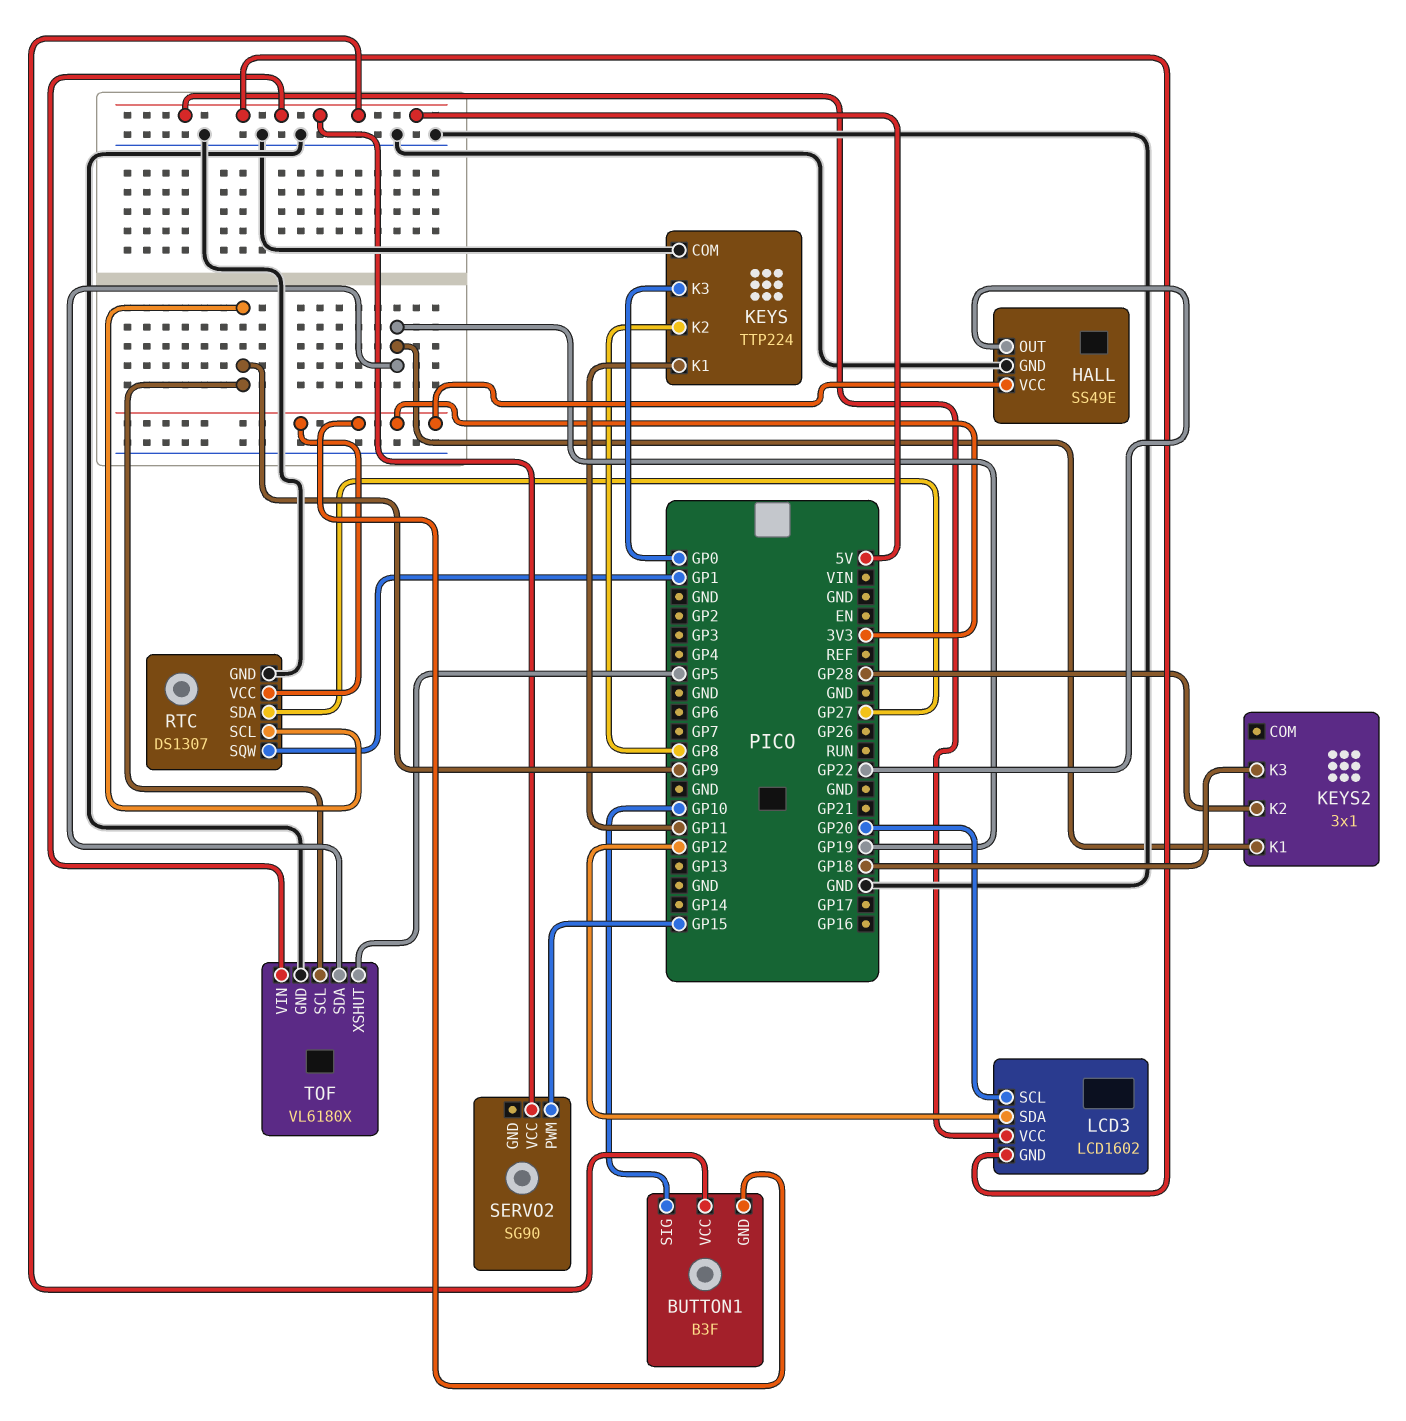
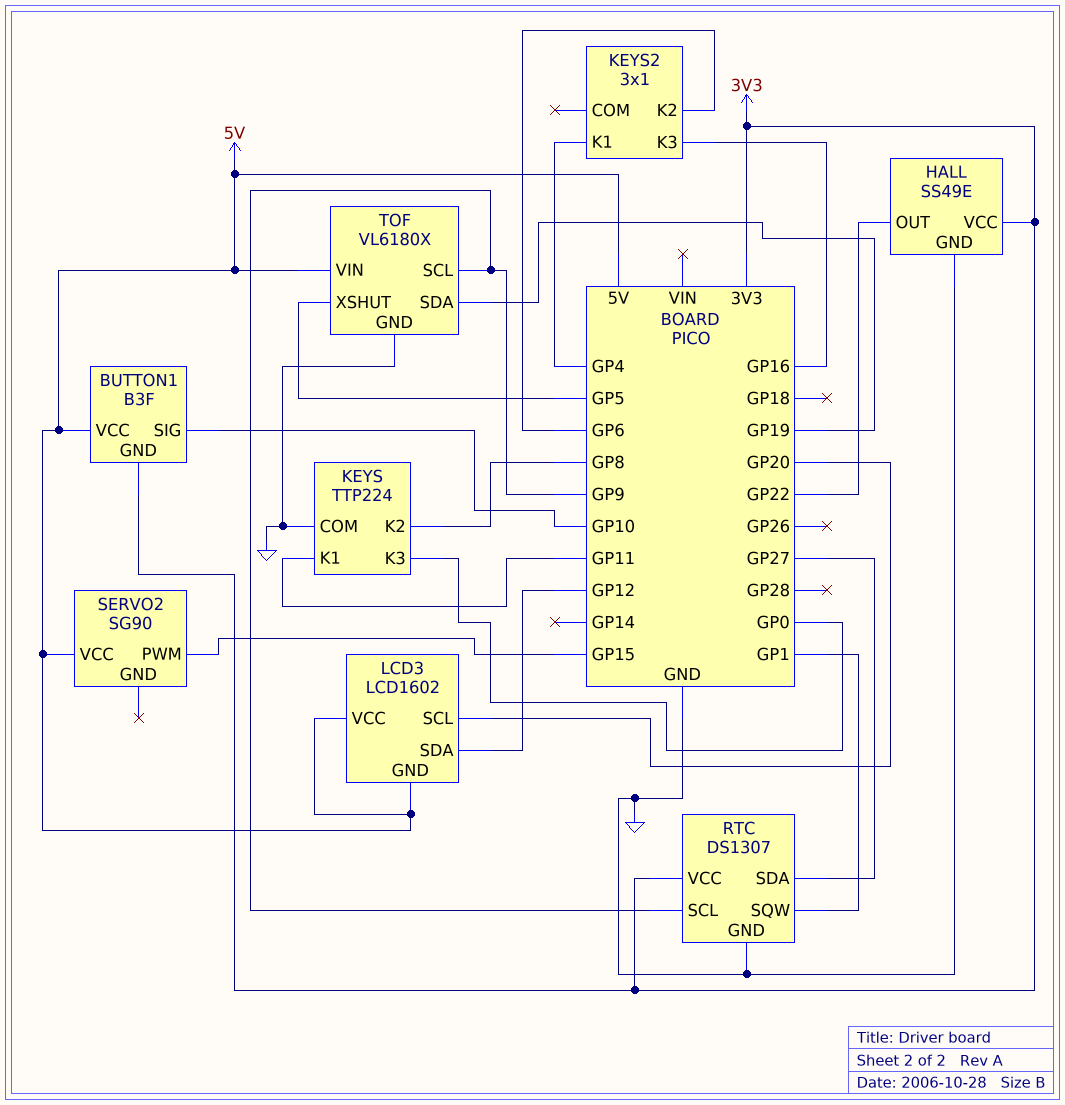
KEYS2 pin K1: GP19 -> GP4
KEYS2 pin K2: GP28 -> GP6
KEYS2 pin K3: GP18 -> GP16

